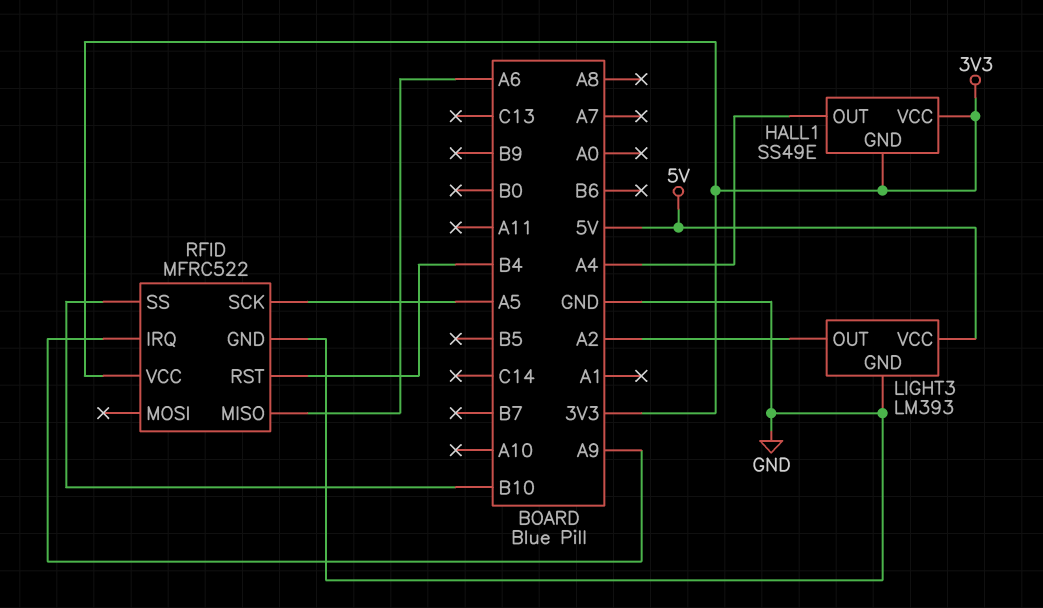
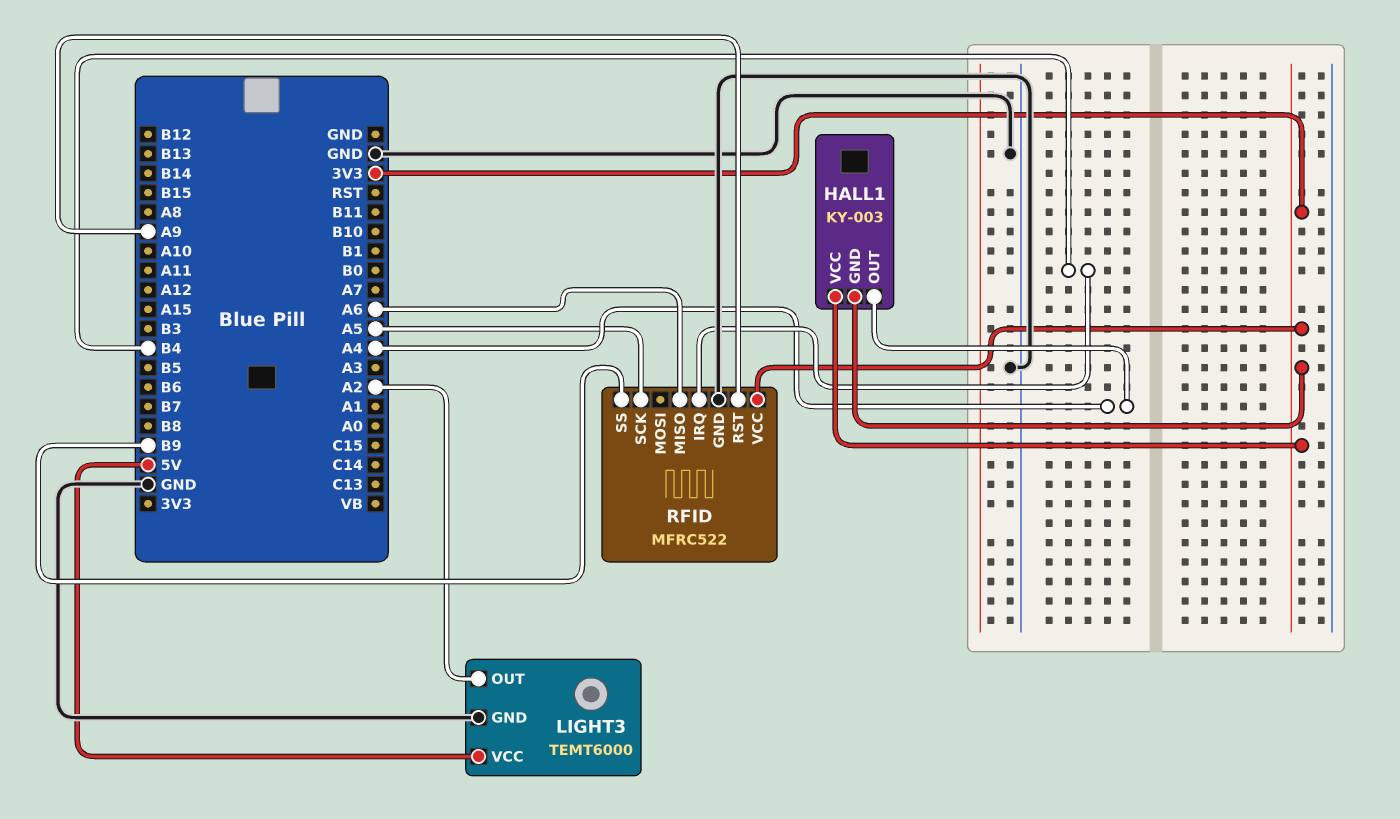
HALL1: SS49E -> KY-003
LIGHT3: LM393 -> TEMT6000
RFID pin IRQ: A9 -> B4
RFID pin RST: B4 -> A9
RFID pin SS: B10 -> B9

